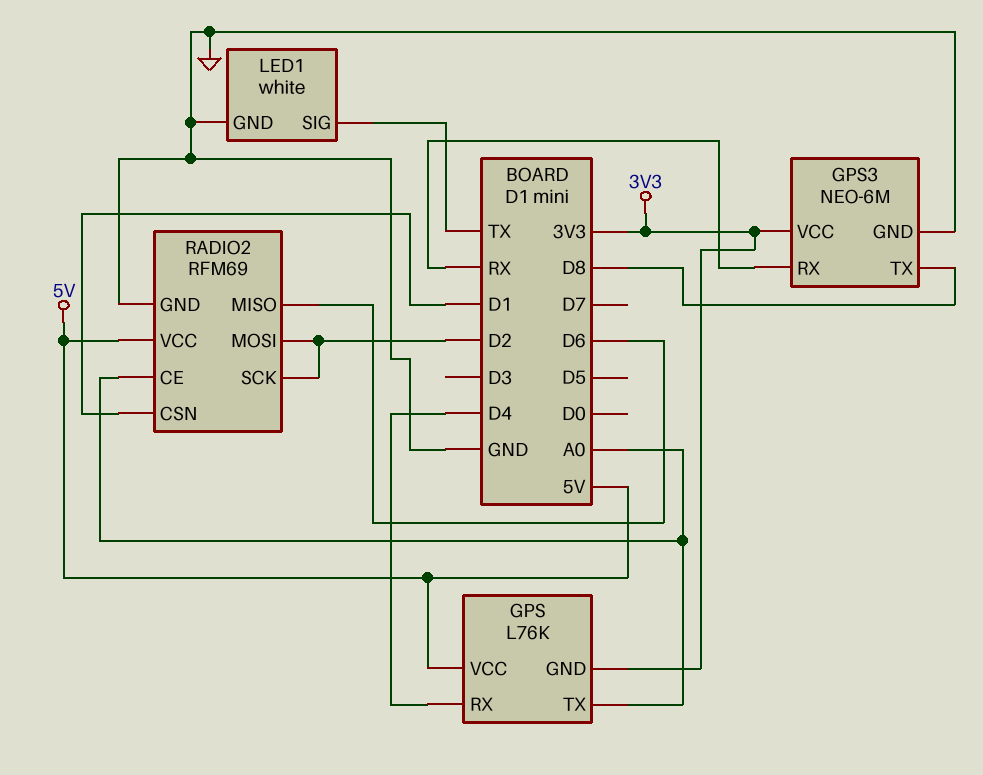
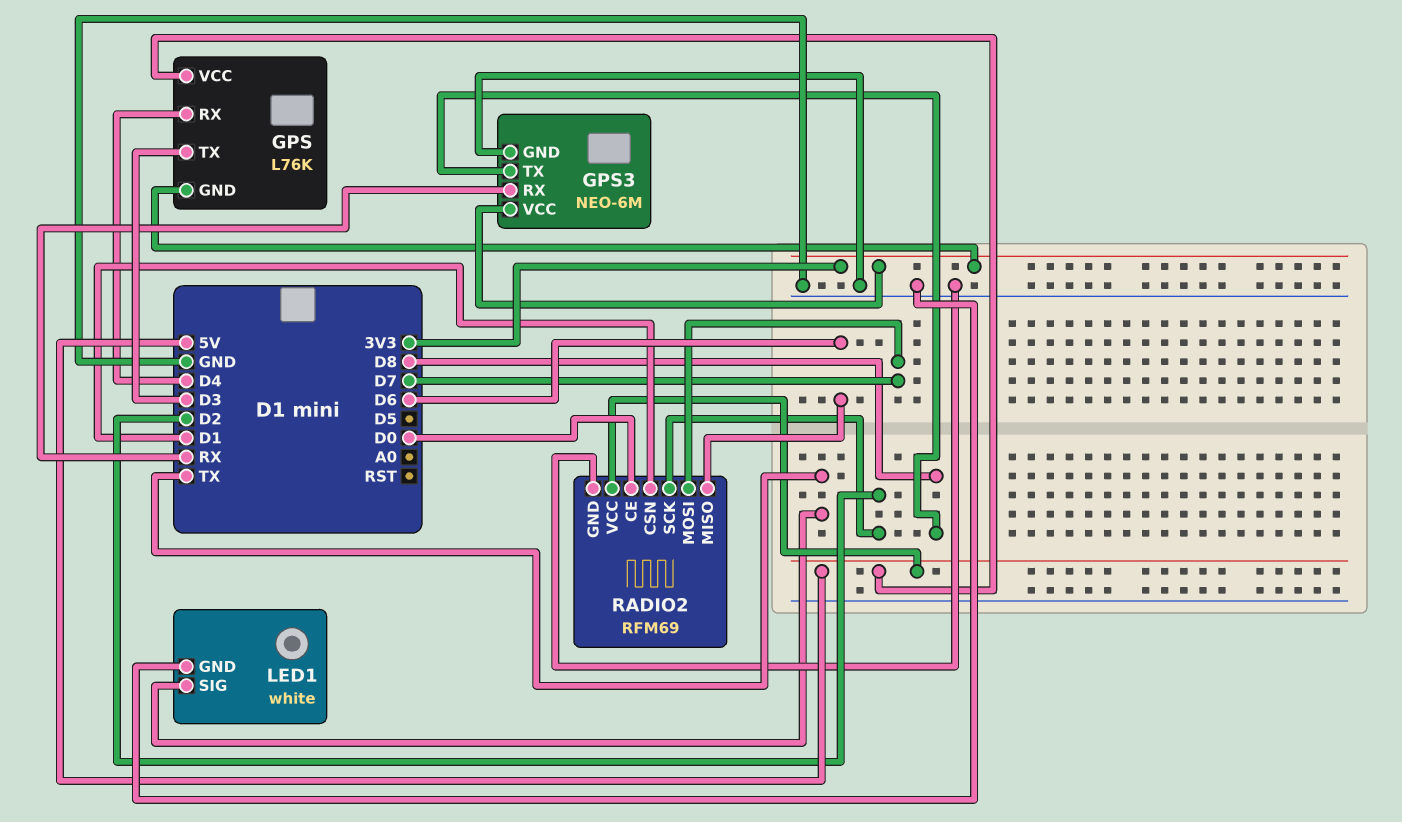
GPS pin TX: A0 -> D3
RADIO2 pin CE: A0 -> D0
RADIO2 pin MOSI: D2 -> D7

